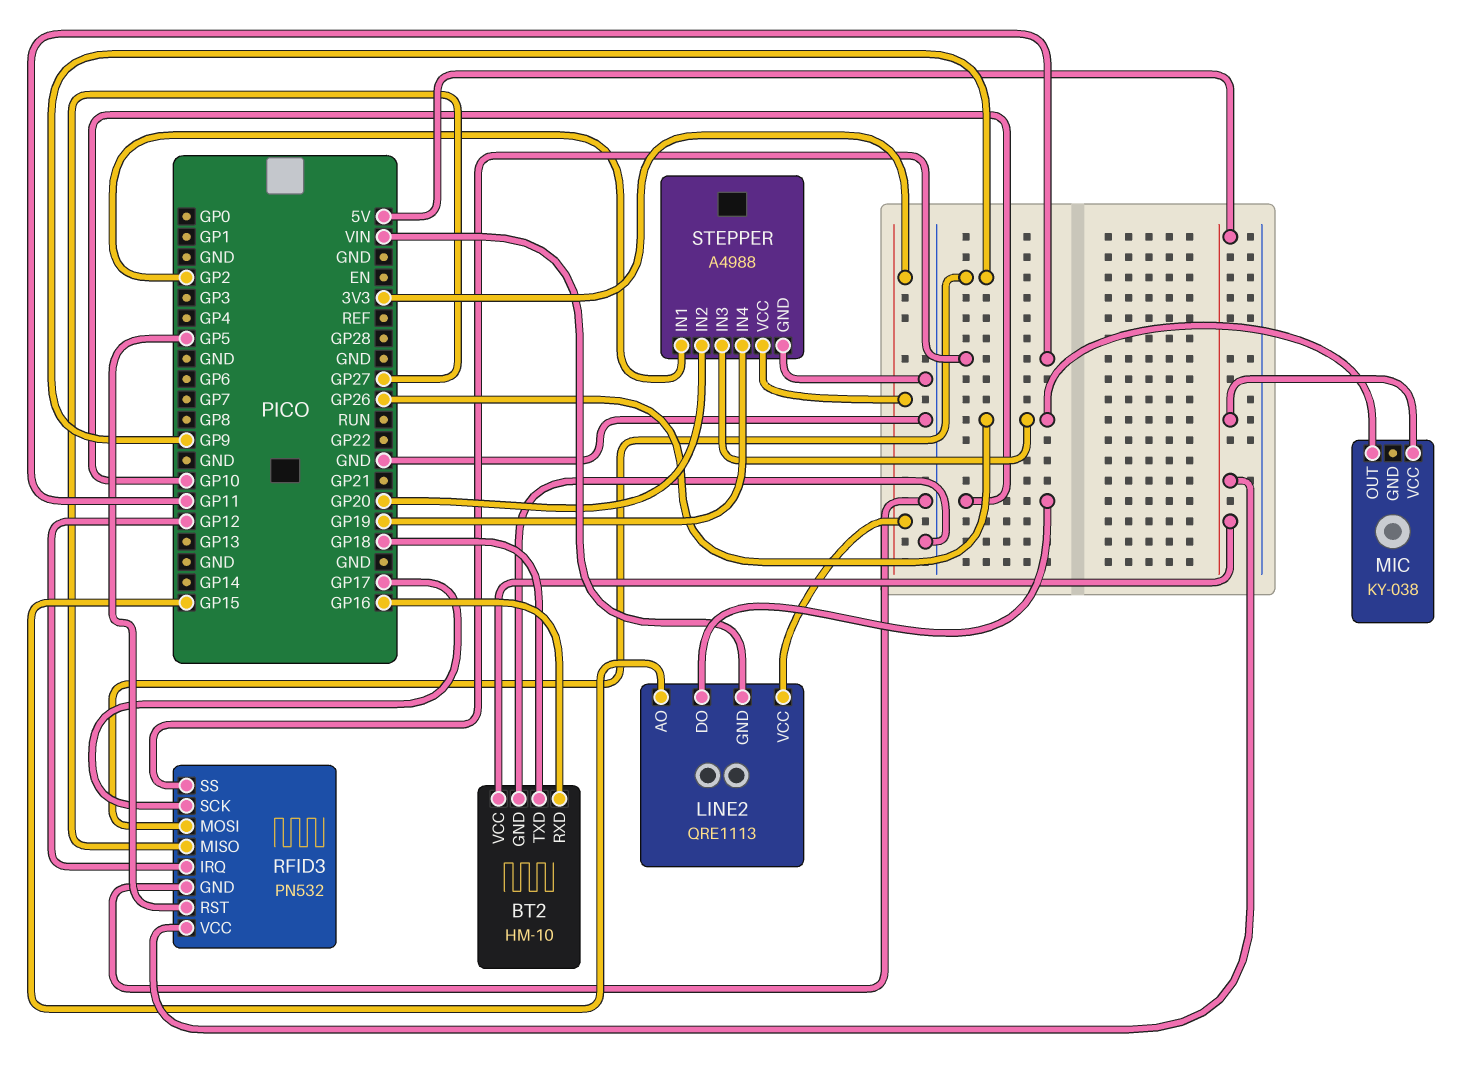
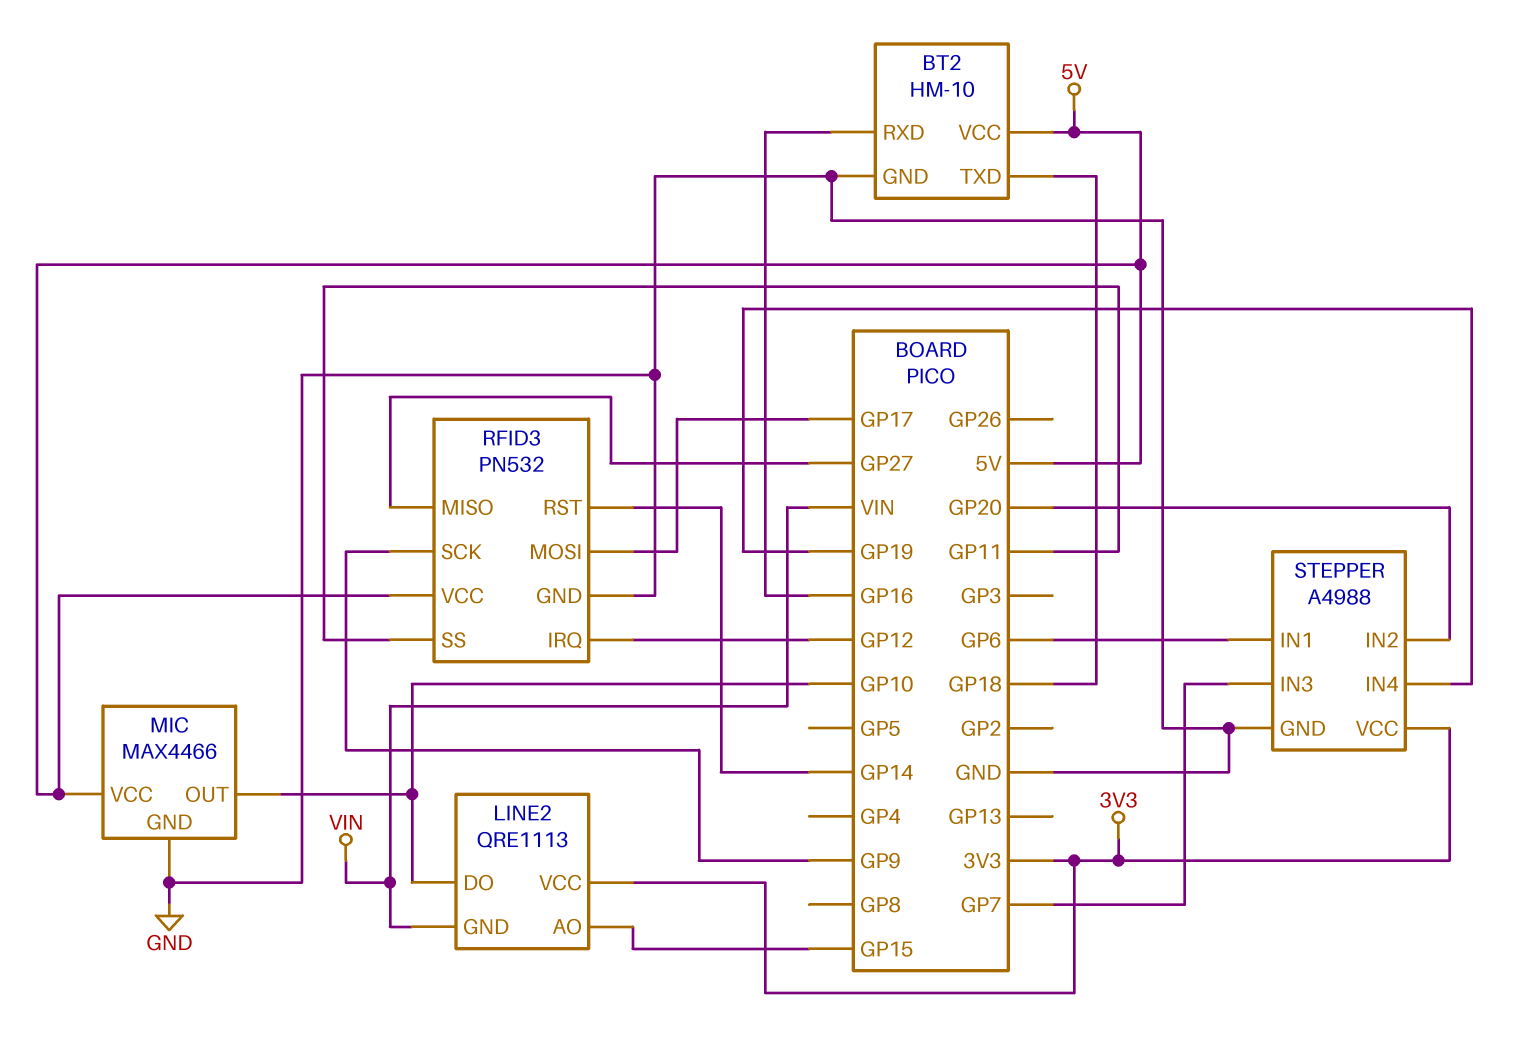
MIC: KY-038 -> MAX4466
MIC pin GND: none -> GND
MIC pin OUT: GP26 -> GP10
RFID3 pin MOSI: GP9 -> GP17
RFID3 pin RST: GP5 -> GP14
RFID3 pin SCK: GP17 -> GP9
STEPPER pin IN1: GP2 -> GP6
STEPPER pin IN3: GP26 -> GP7

